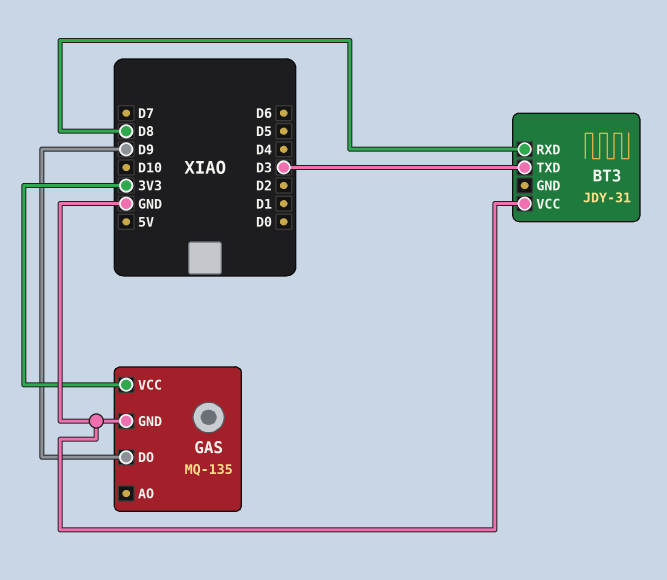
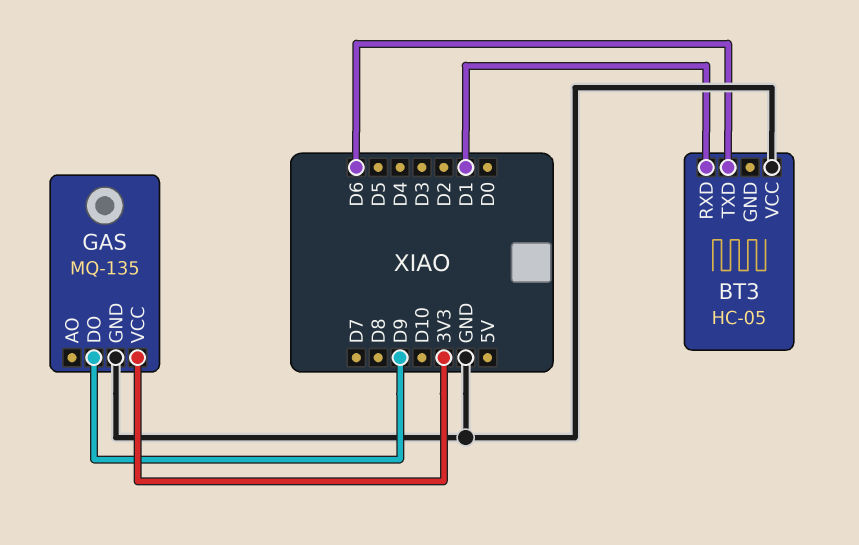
BT3: JDY-31 -> HC-05
BT3 pin RXD: D8 -> D1
BT3 pin TXD: D3 -> D6

